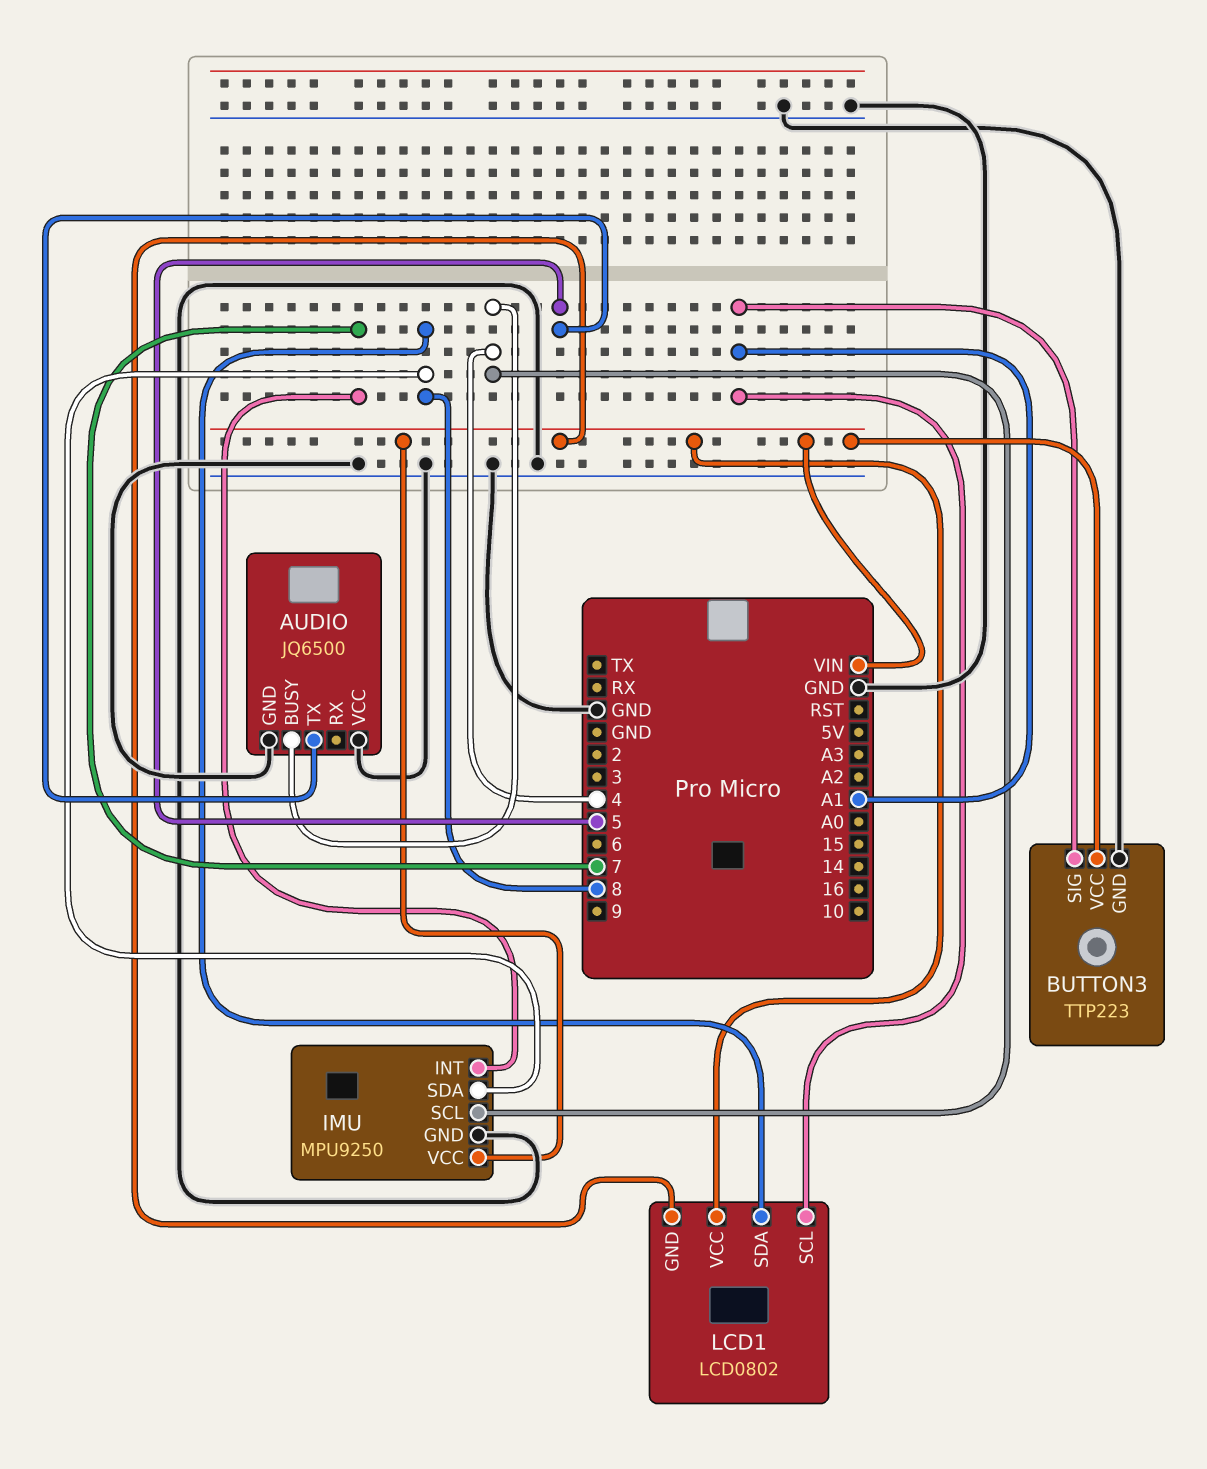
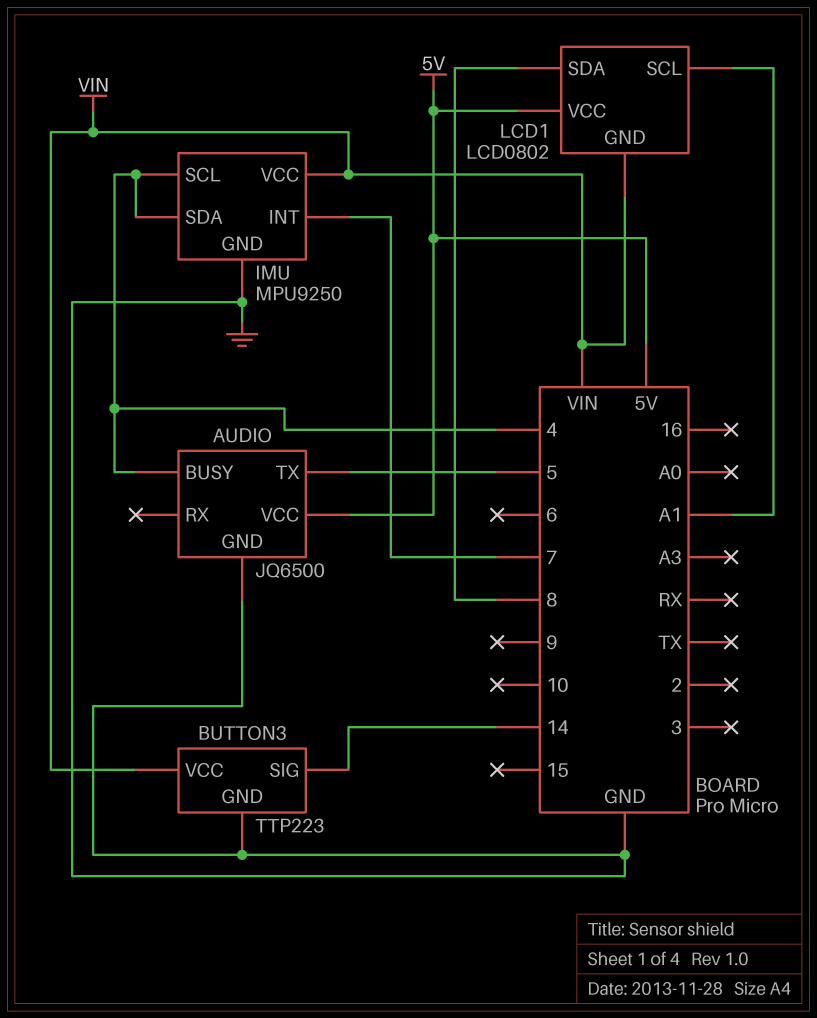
AUDIO pin VCC: GND -> 5V
BUTTON3 pin SIG: A1 -> 14
IMU pin SDA: 8 -> 4
LCD1 pin VCC: VIN -> 5V

